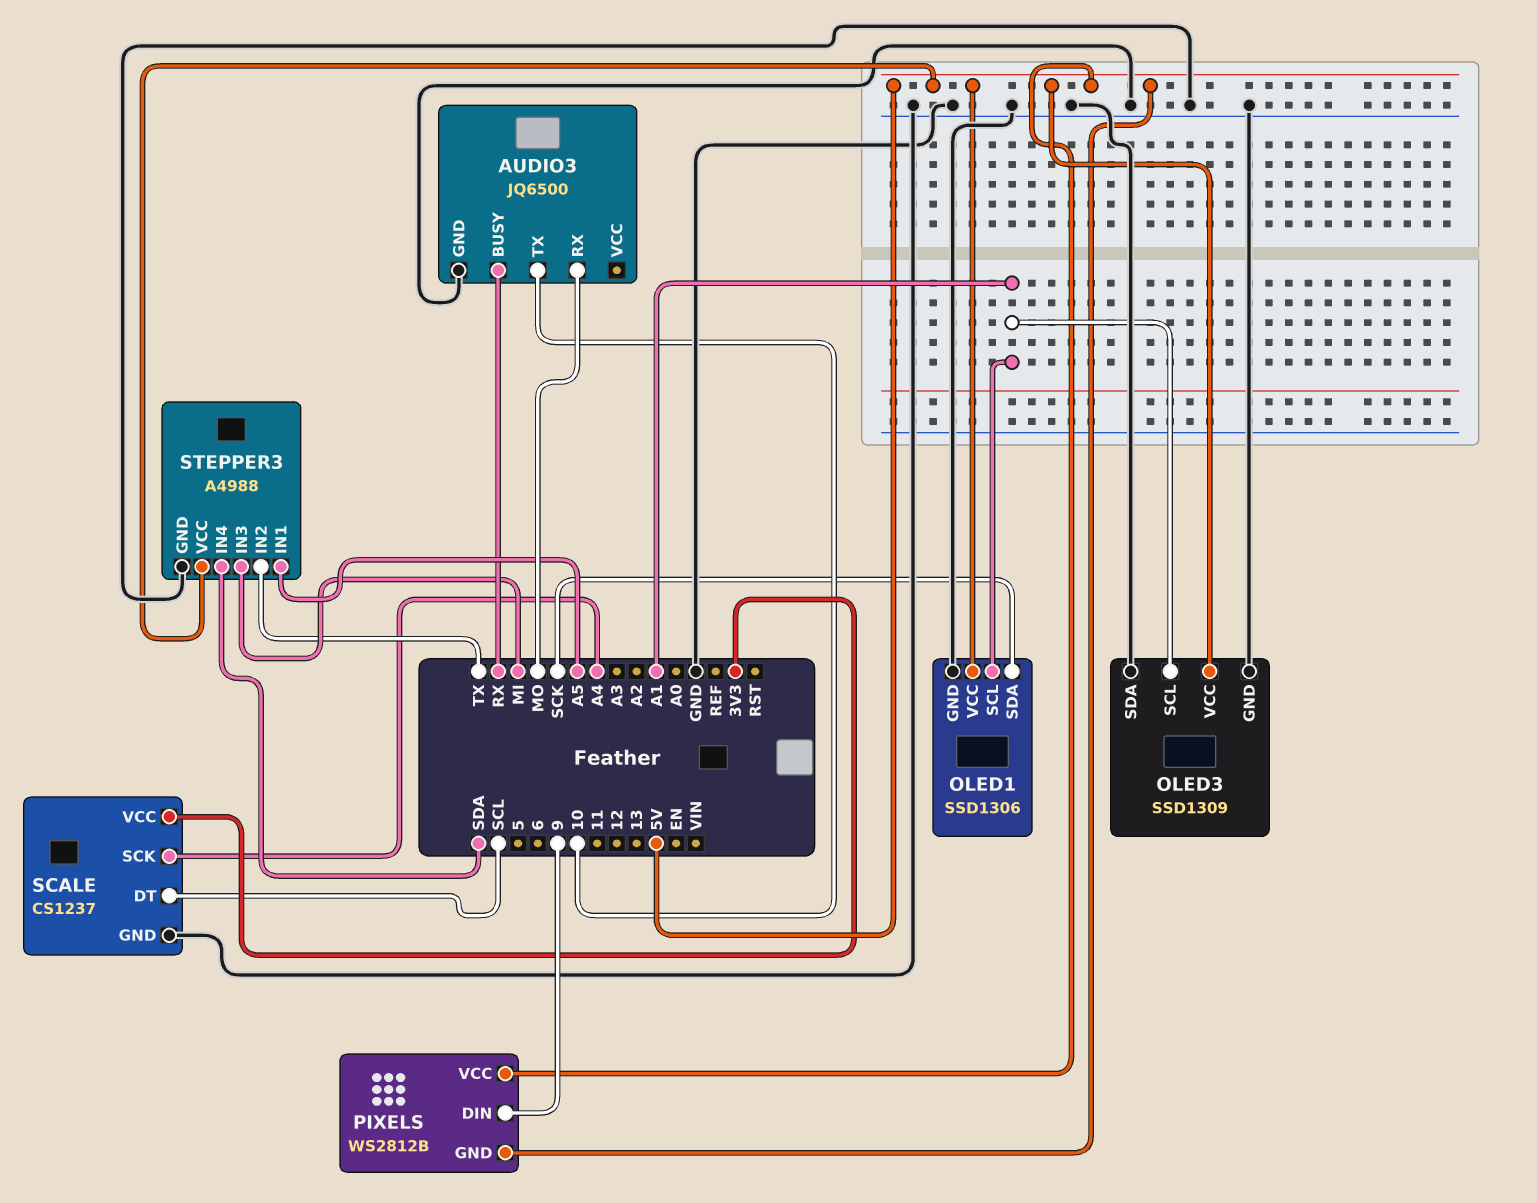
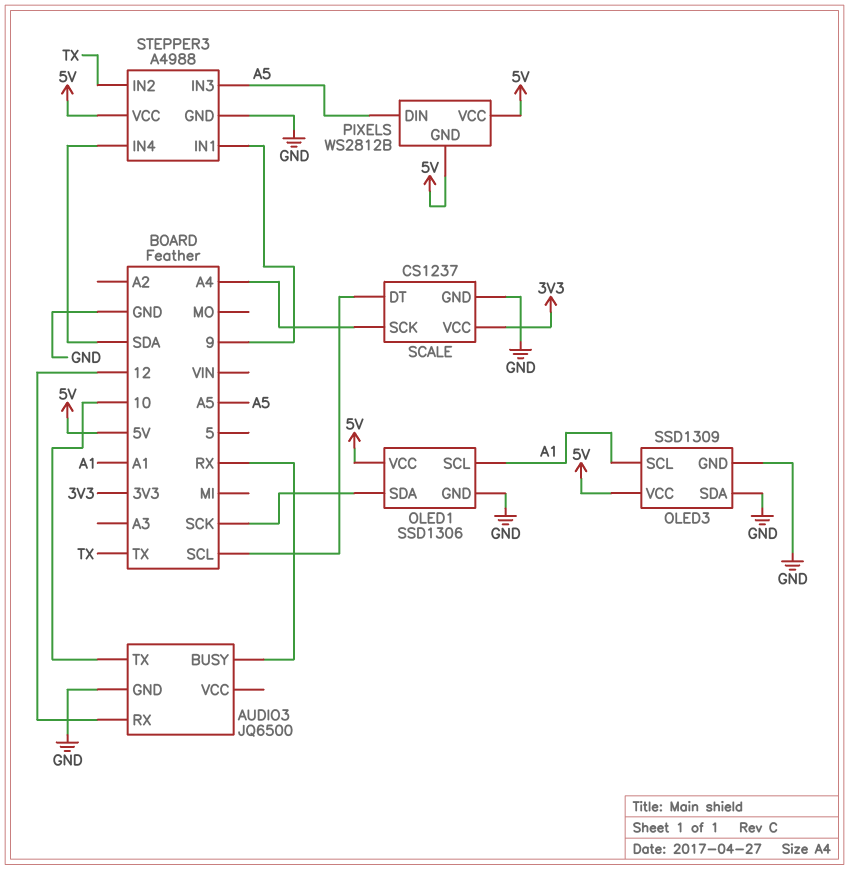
AUDIO3 pin RX: MO -> 12
PIXELS pin DIN: 9 -> A5
STEPPER3 pin IN1: A5 -> 9
STEPPER3 pin IN3: MI -> A5

